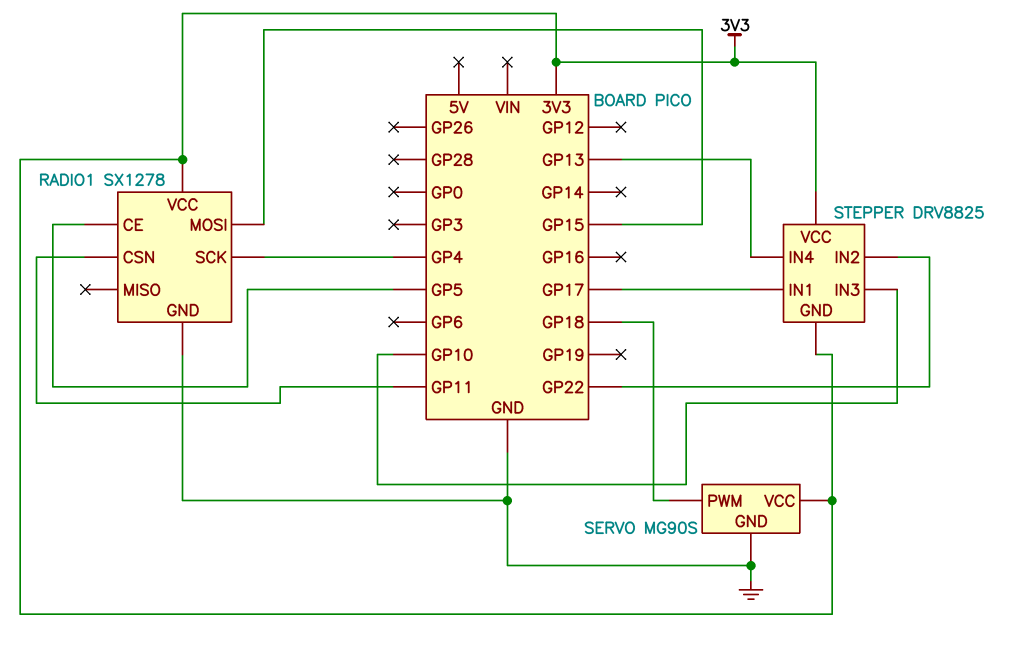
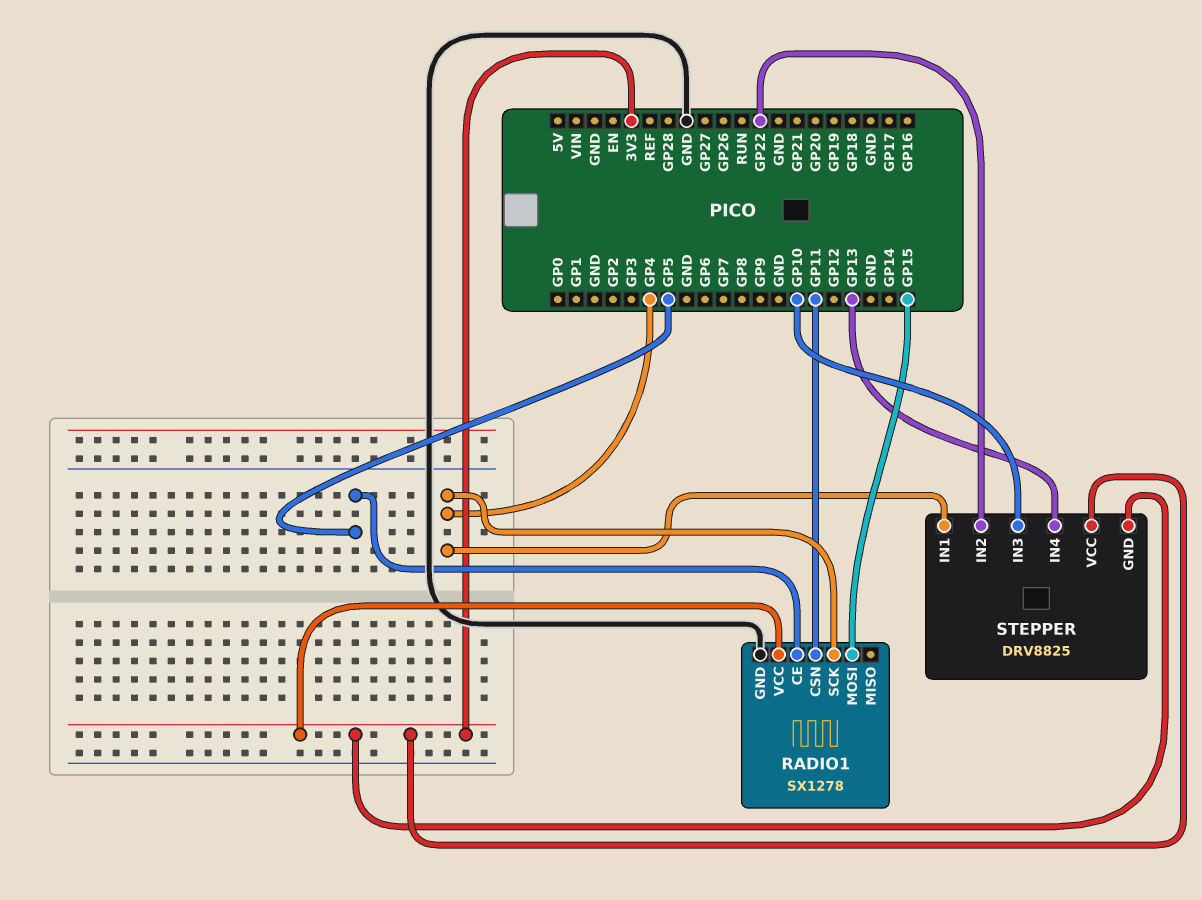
SERVO: MG90S -> none
SERVO pin GND: GND -> none
SERVO pin PWM: GP18 -> none
SERVO pin VCC: 3V3 -> none
STEPPER pin IN1: GP17 -> GP4

